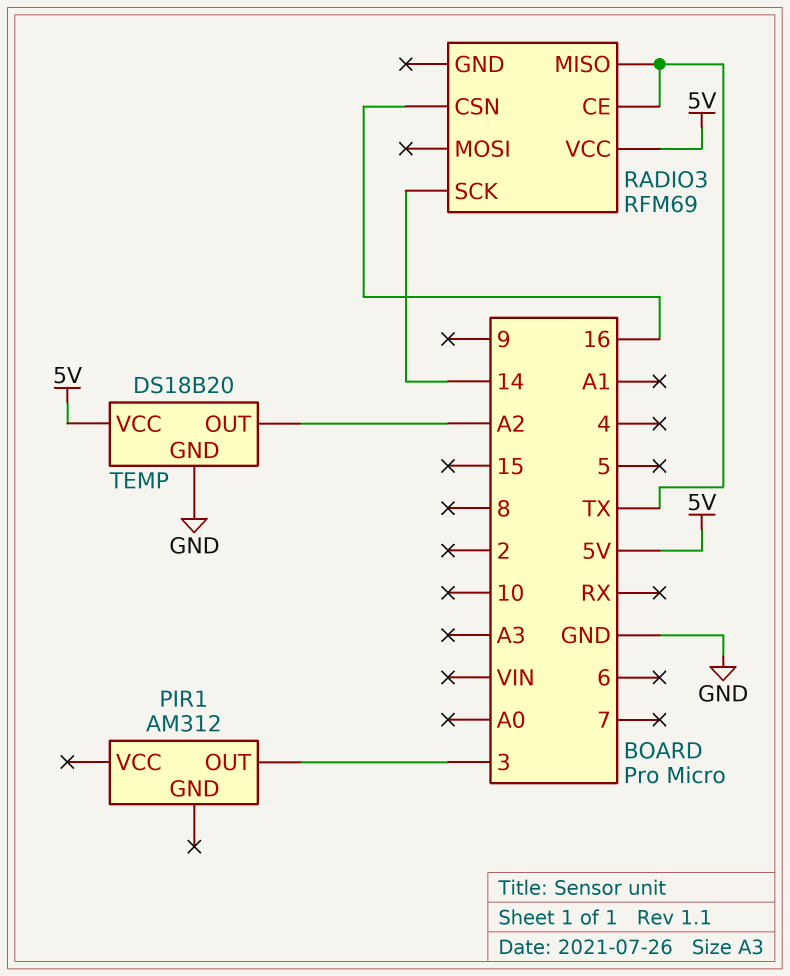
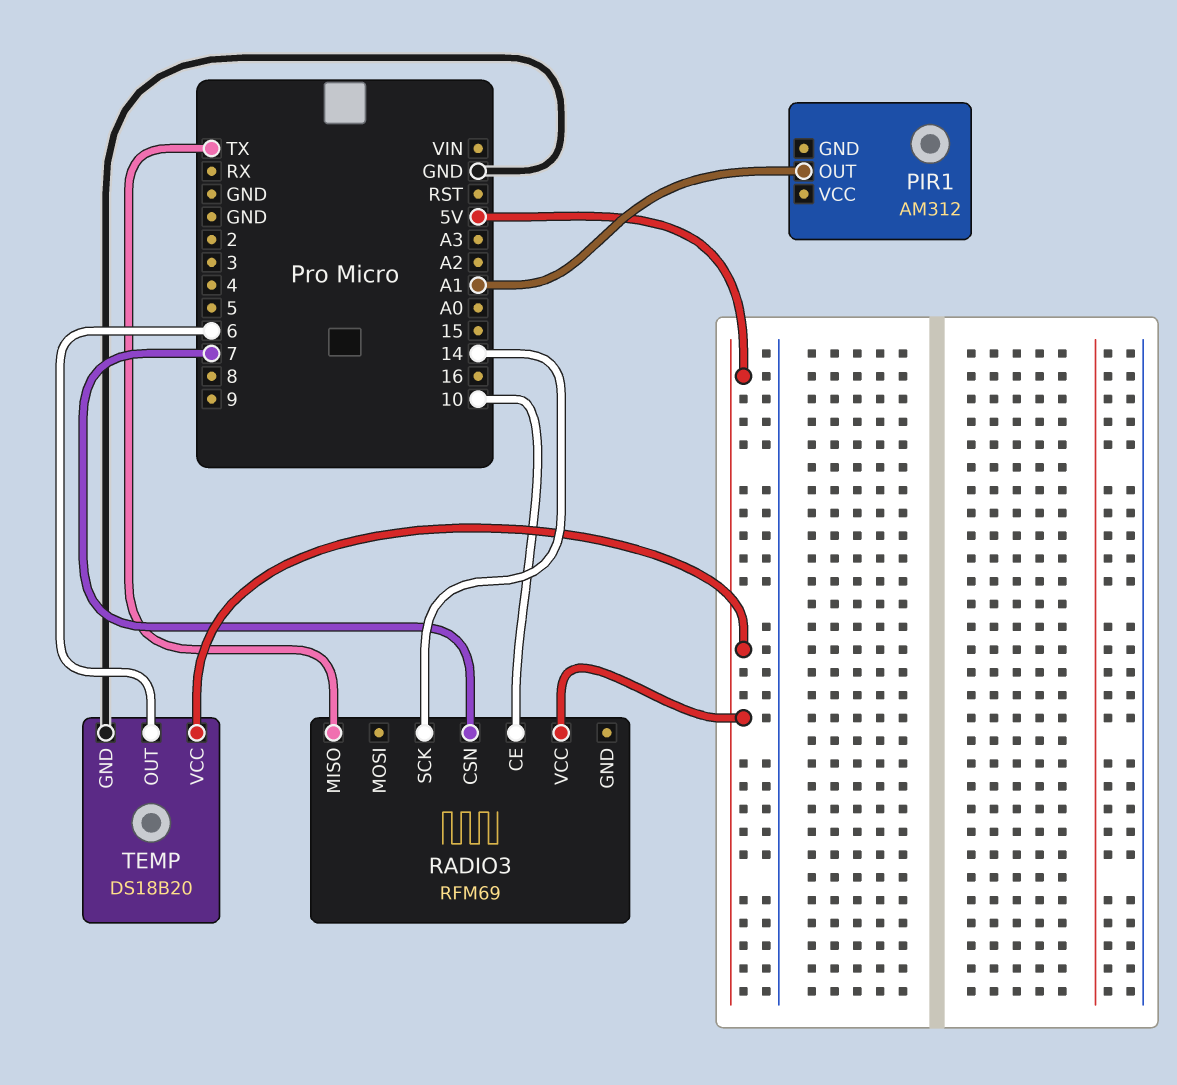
PIR1 pin OUT: 3 -> A1
RADIO3 pin CE: TX -> 10
RADIO3 pin CSN: 16 -> 7
TEMP pin OUT: A2 -> 6

